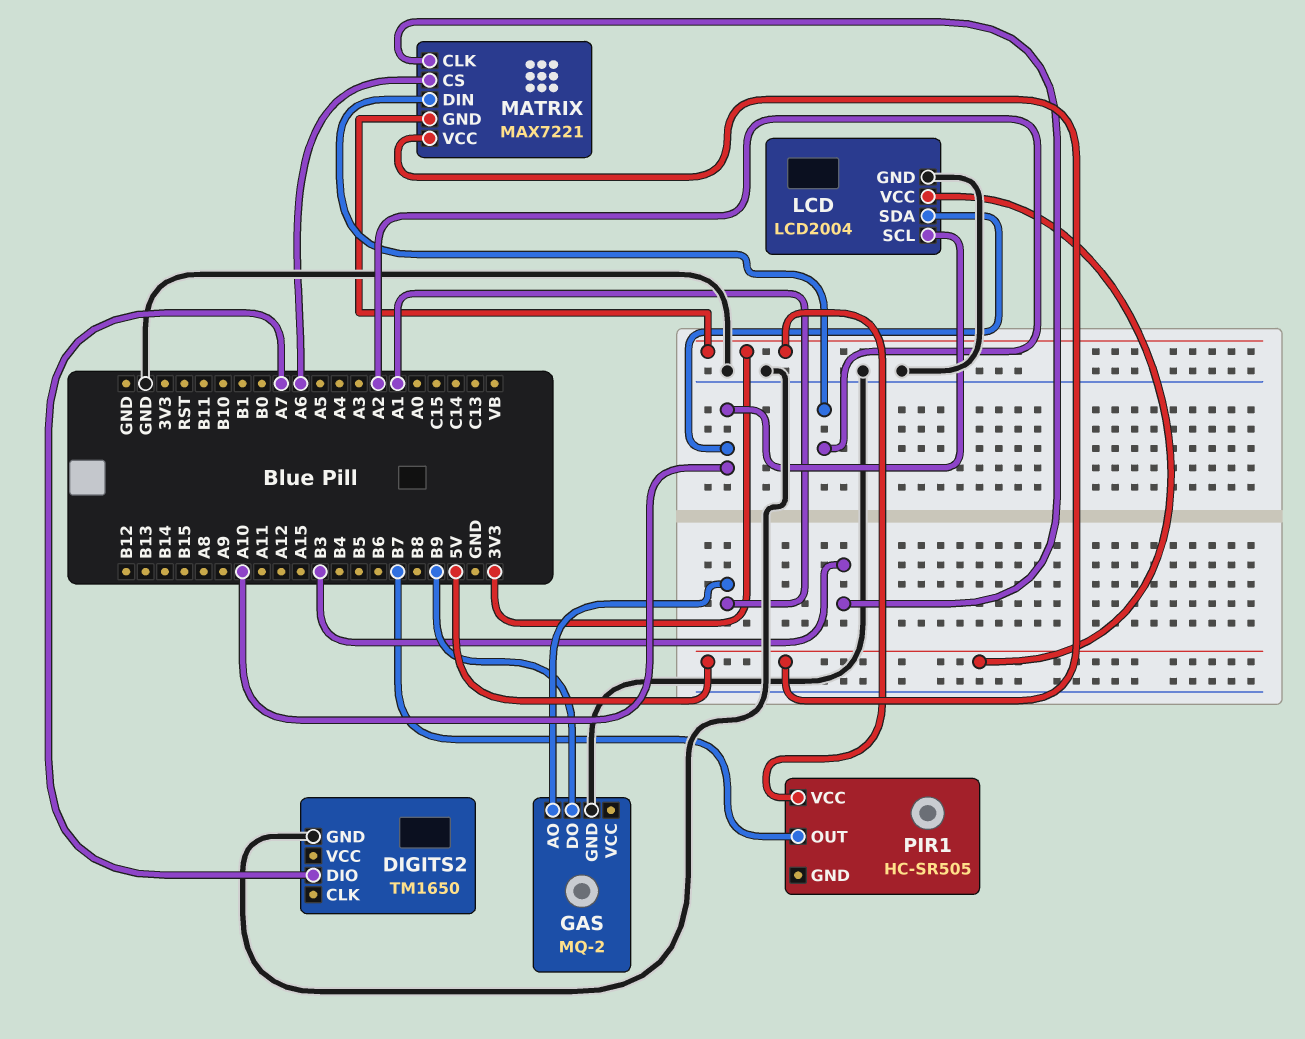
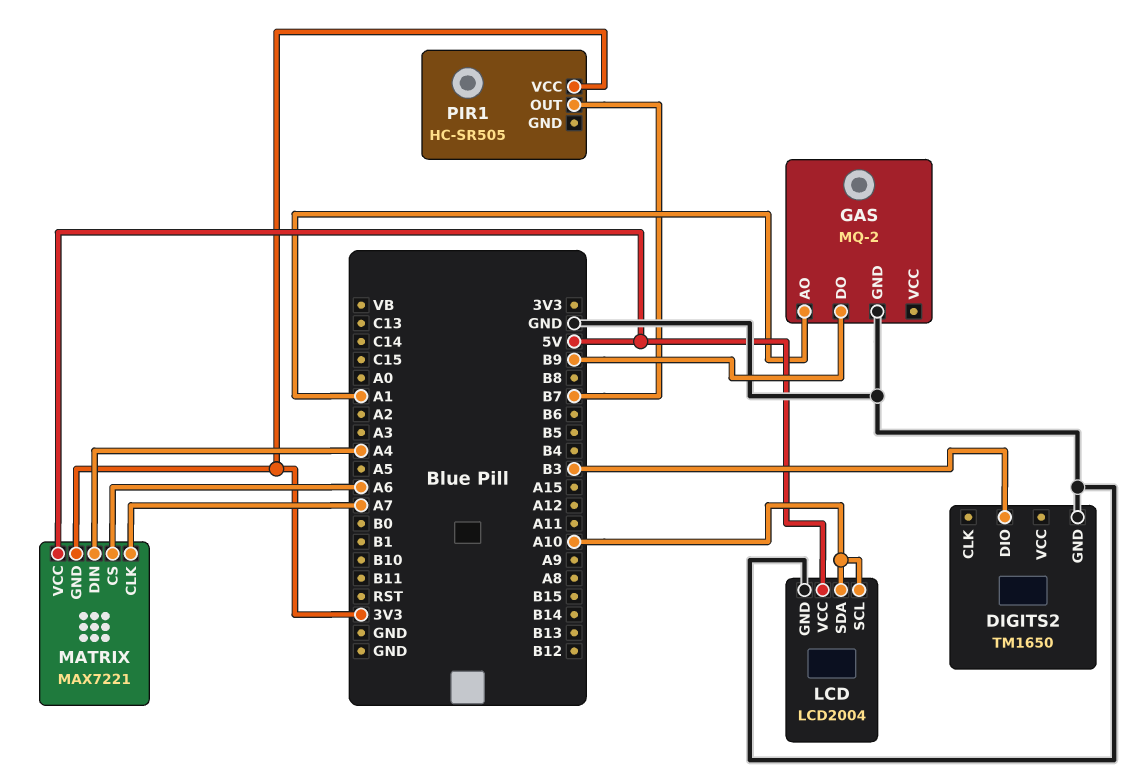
DIGITS2 pin DIO: A7 -> B3
MATRIX pin CLK: B3 -> A7
MATRIX pin DIN: A2 -> A4

